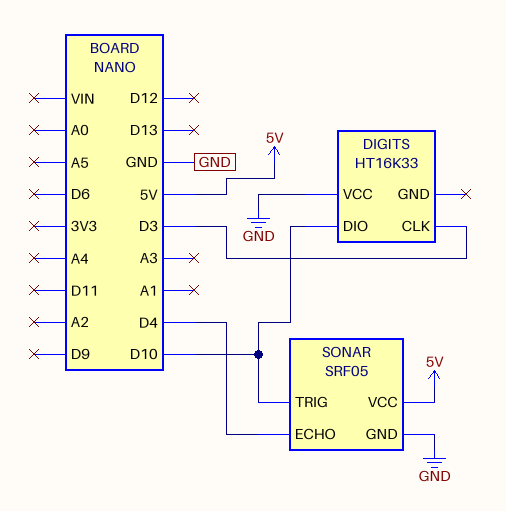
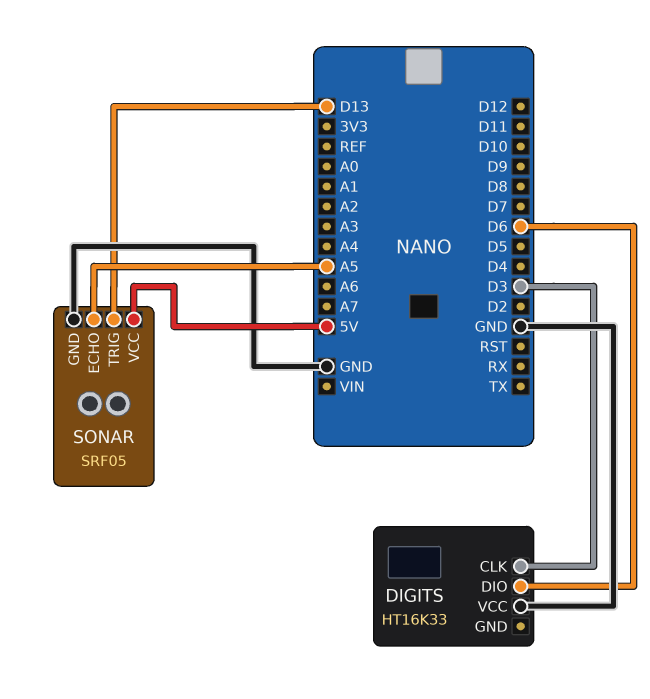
DIGITS pin DIO: D10 -> D6
SONAR pin ECHO: D4 -> A5
SONAR pin TRIG: D10 -> D13

